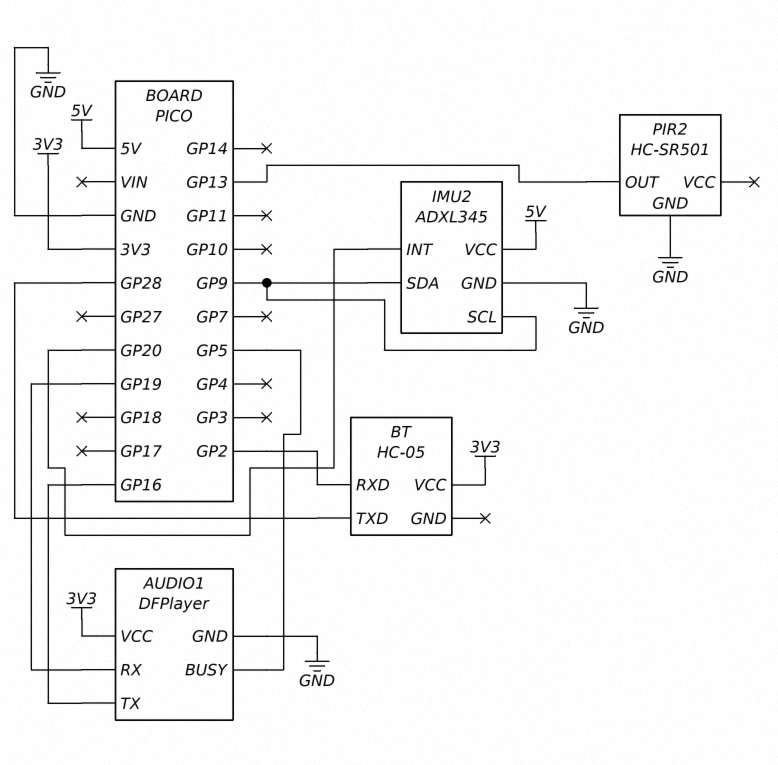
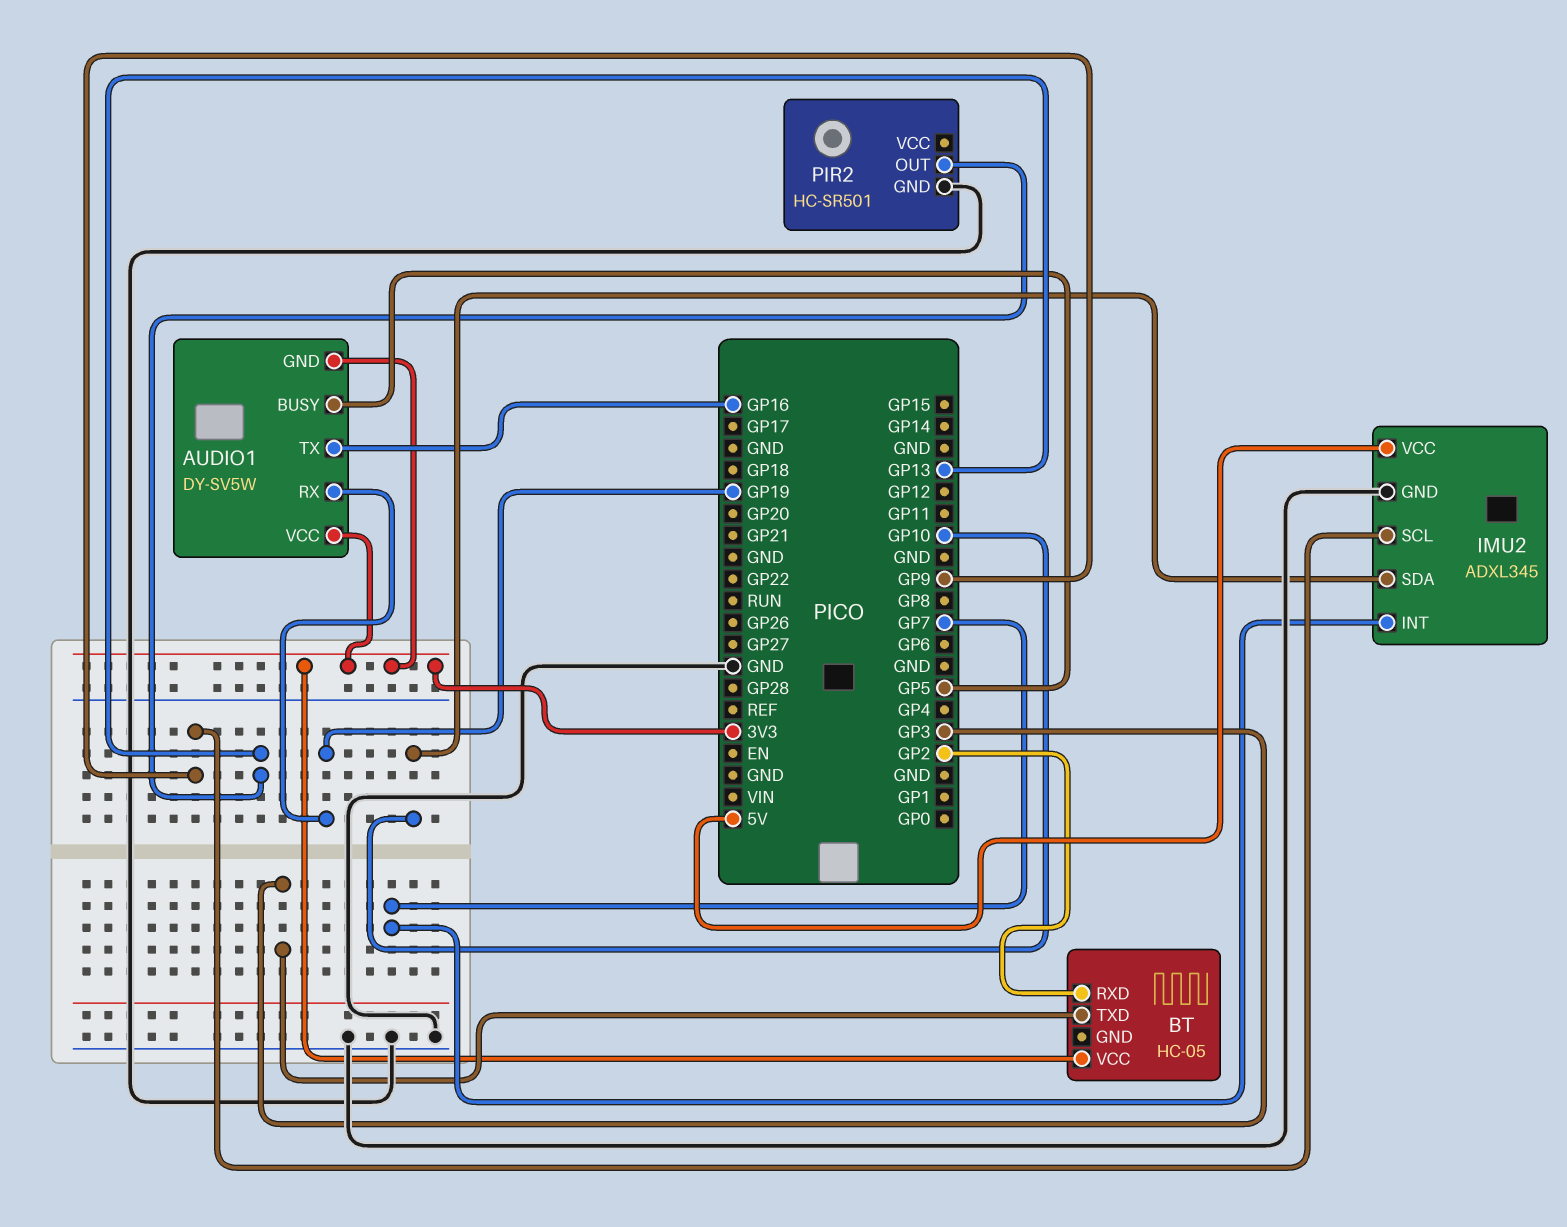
AUDIO1: DFPlayer -> DY-SV5W
AUDIO1 pin GND: GND -> 3V3
BT pin TXD: GP28 -> GP3
IMU2 pin INT: GP20 -> GP7
IMU2 pin SDA: GP9 -> GP10

